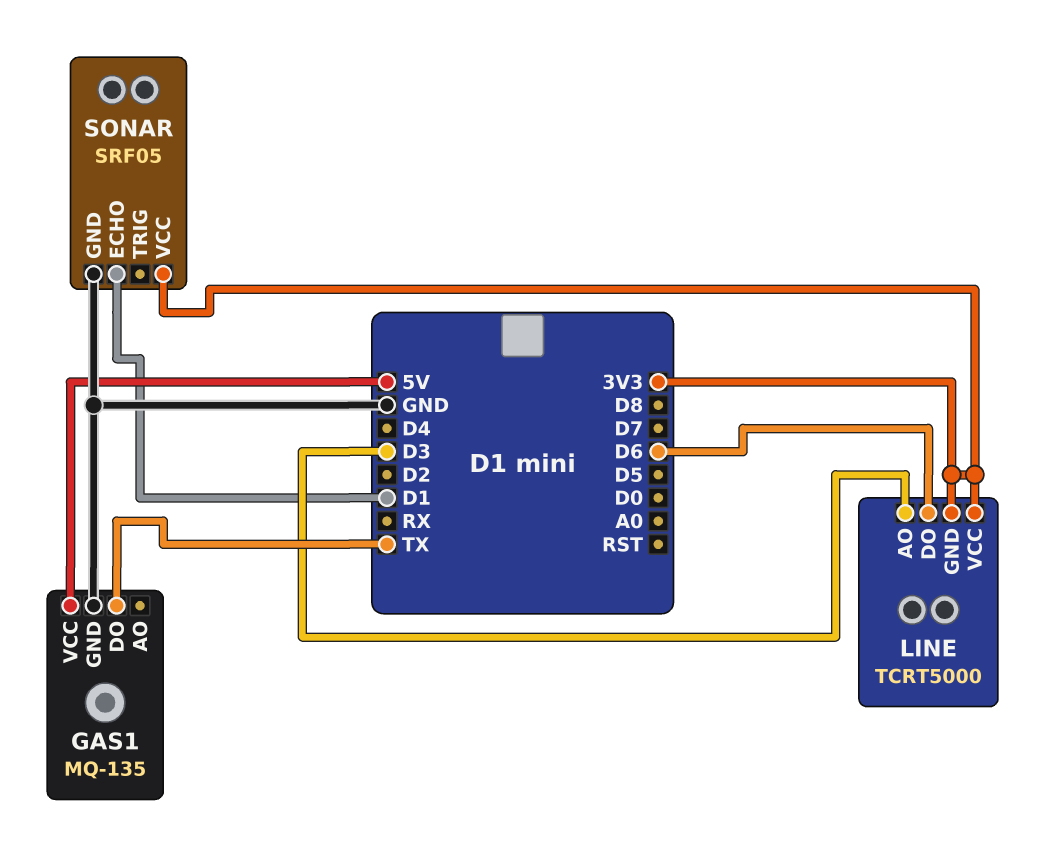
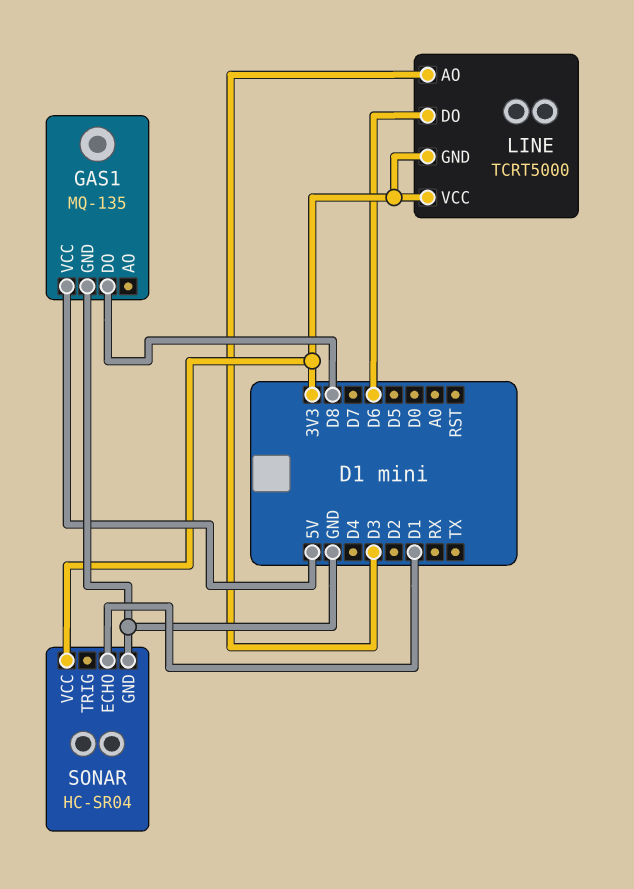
GAS1 pin DO: TX -> D8
SONAR: SRF05 -> HC-SR04

